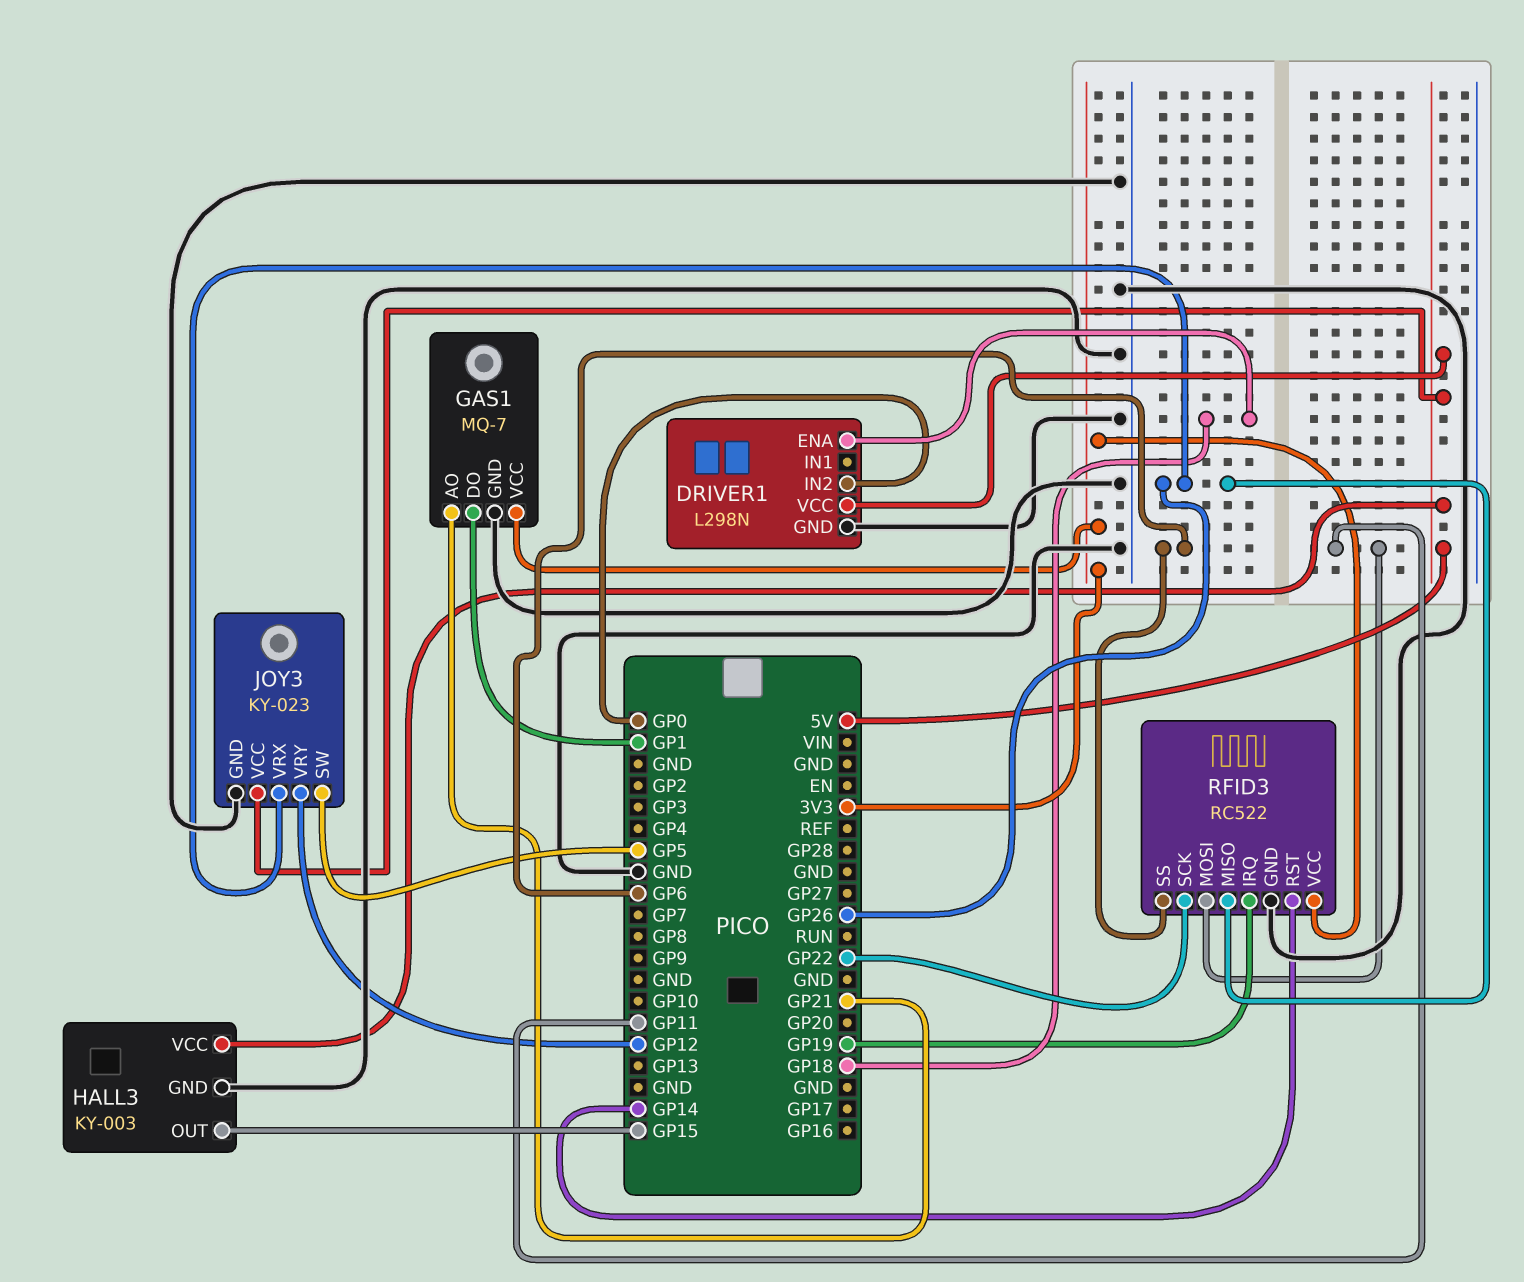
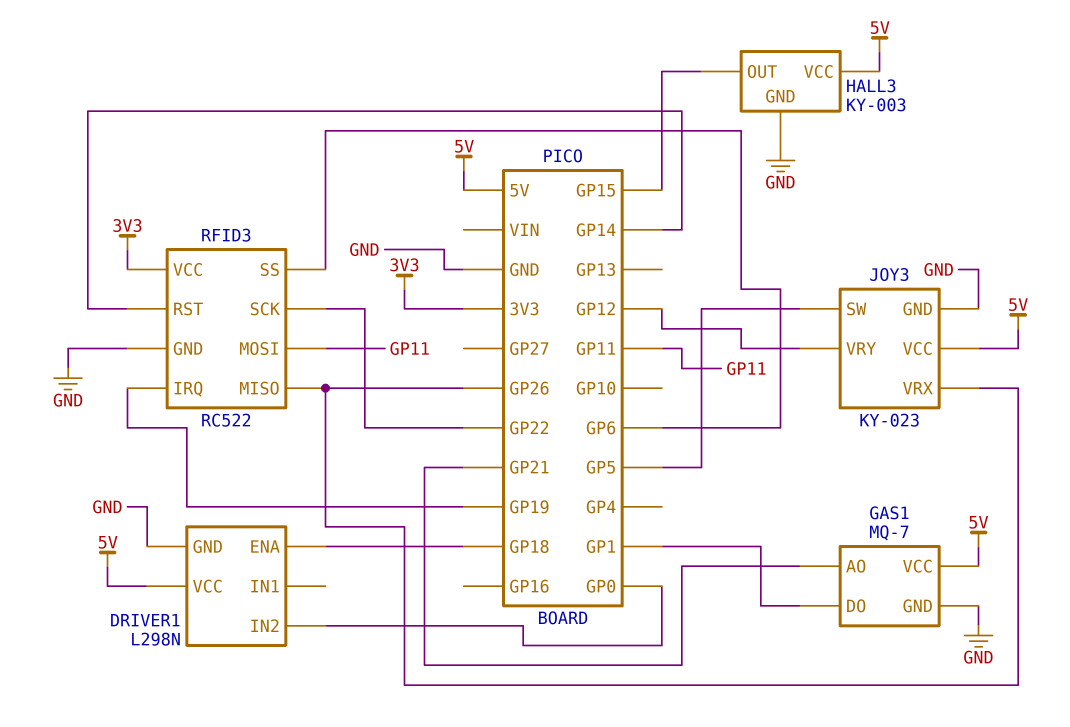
GAS1 pin VCC: 3V3 -> 5V

